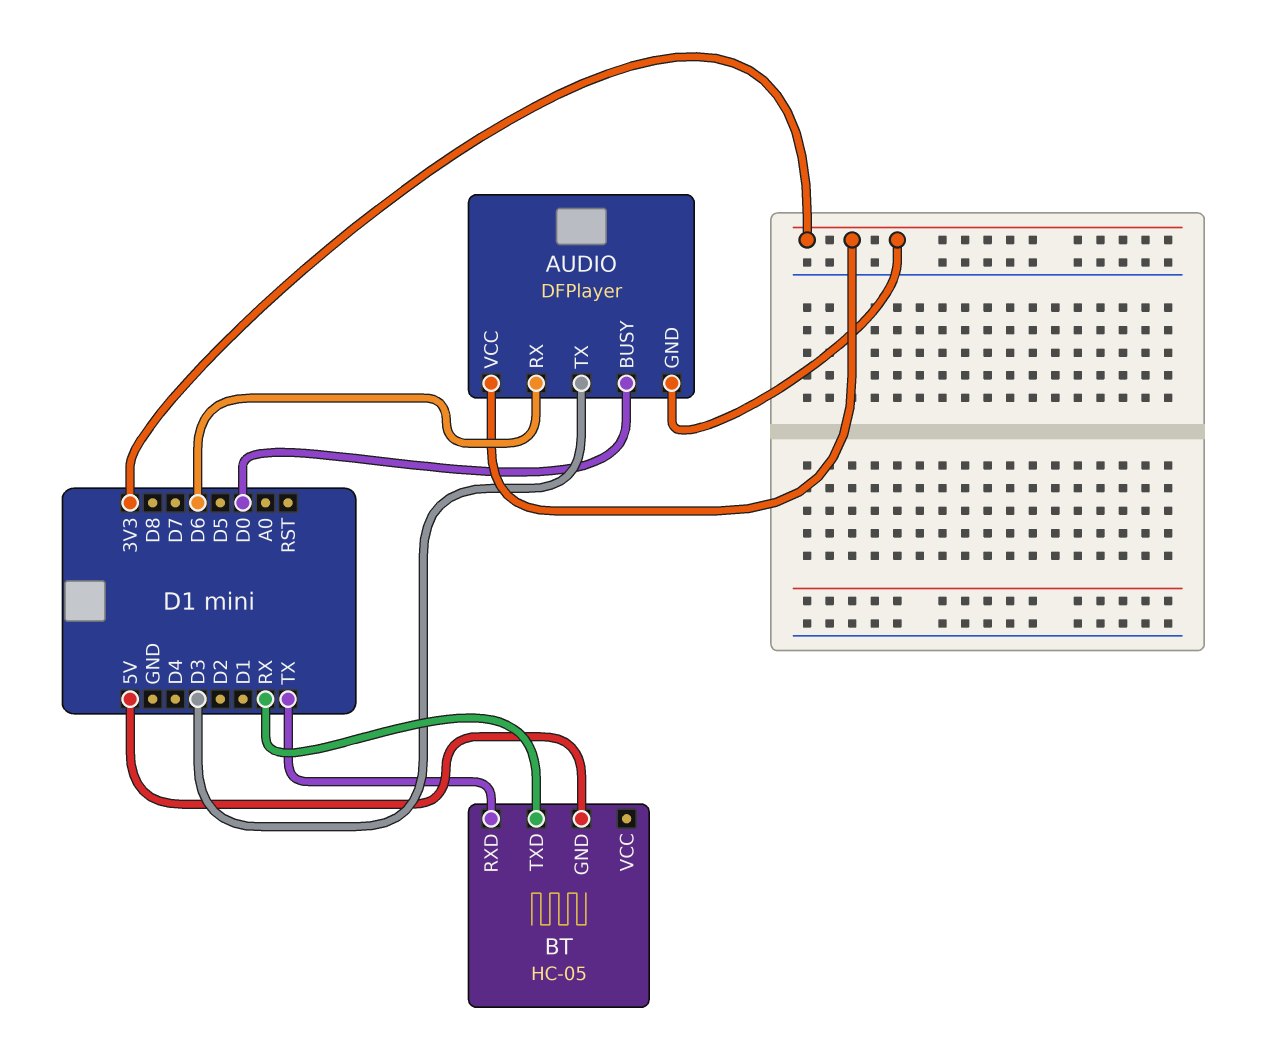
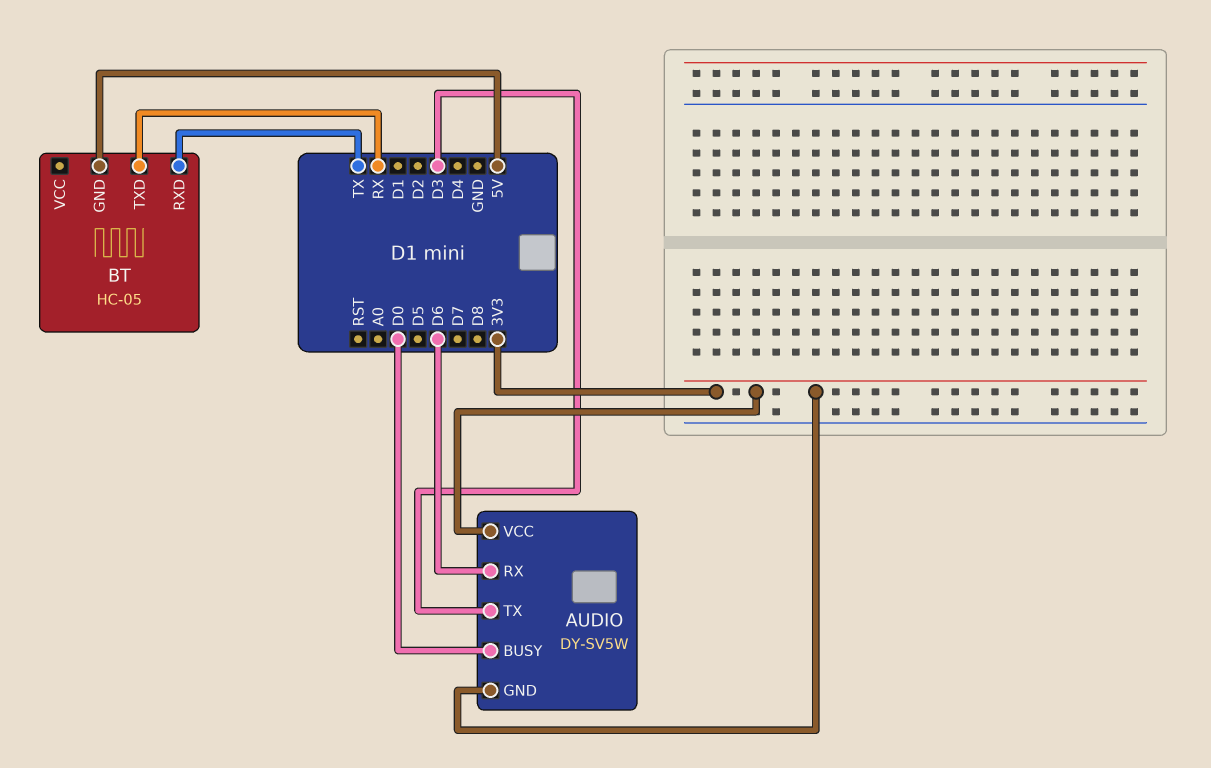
AUDIO: DFPlayer -> DY-SV5W

